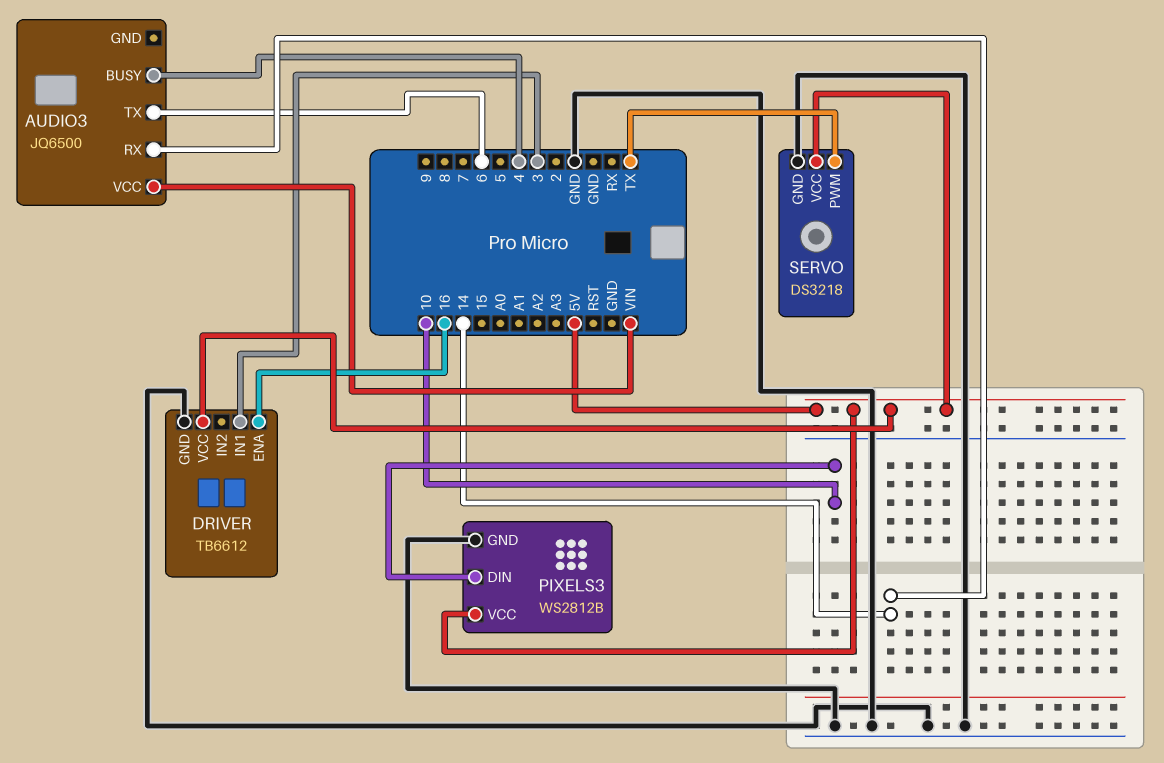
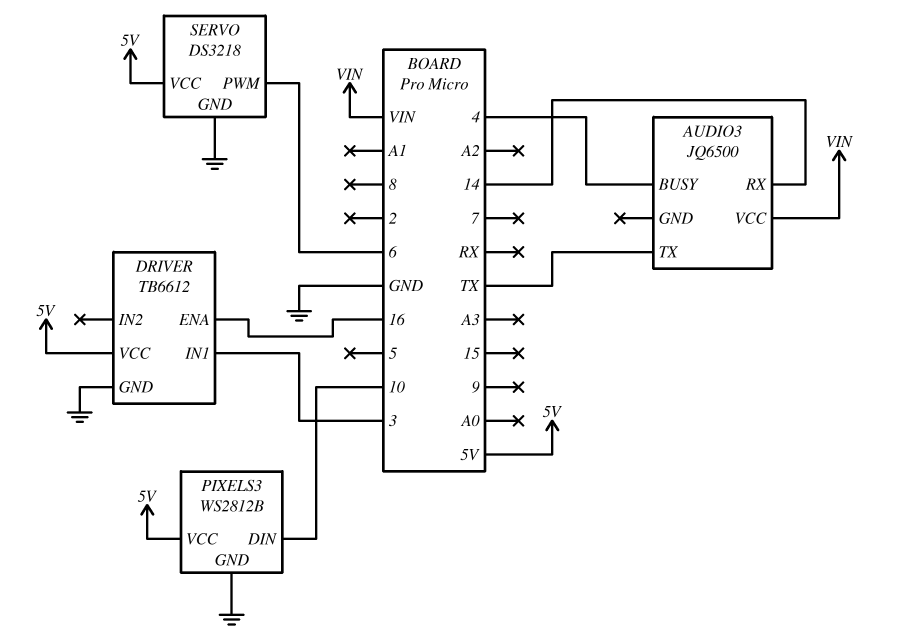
AUDIO3 pin TX: 6 -> TX
SERVO pin PWM: TX -> 6

